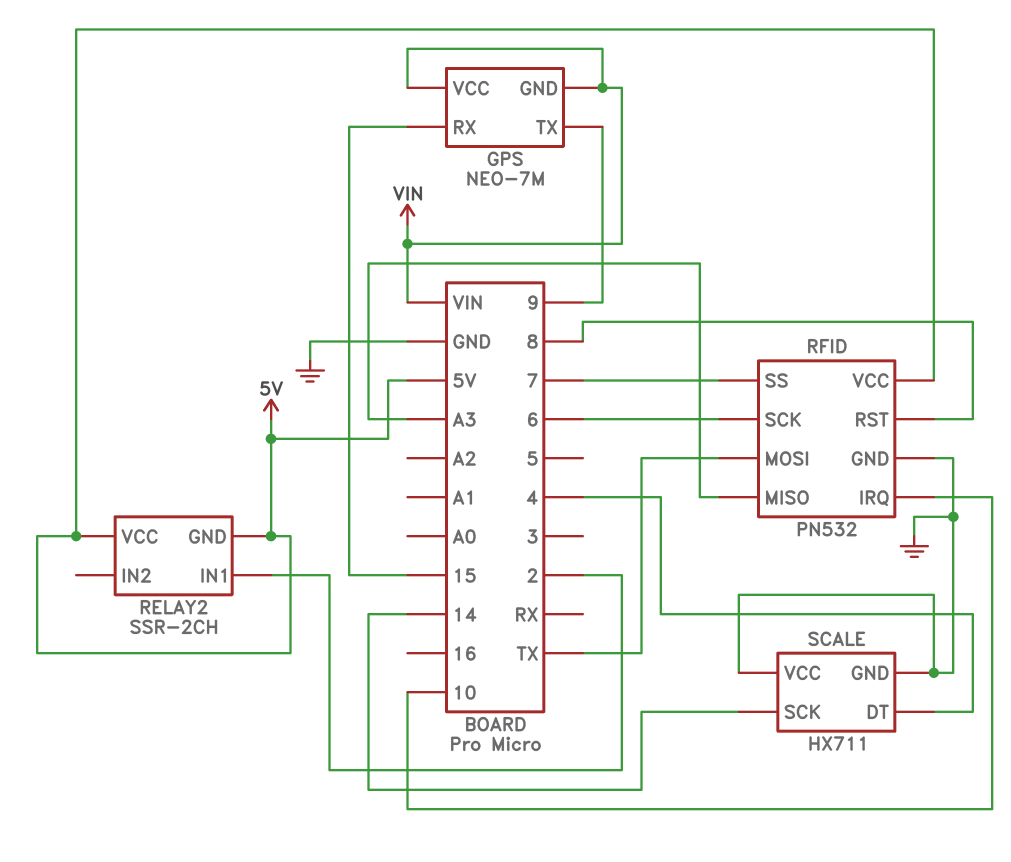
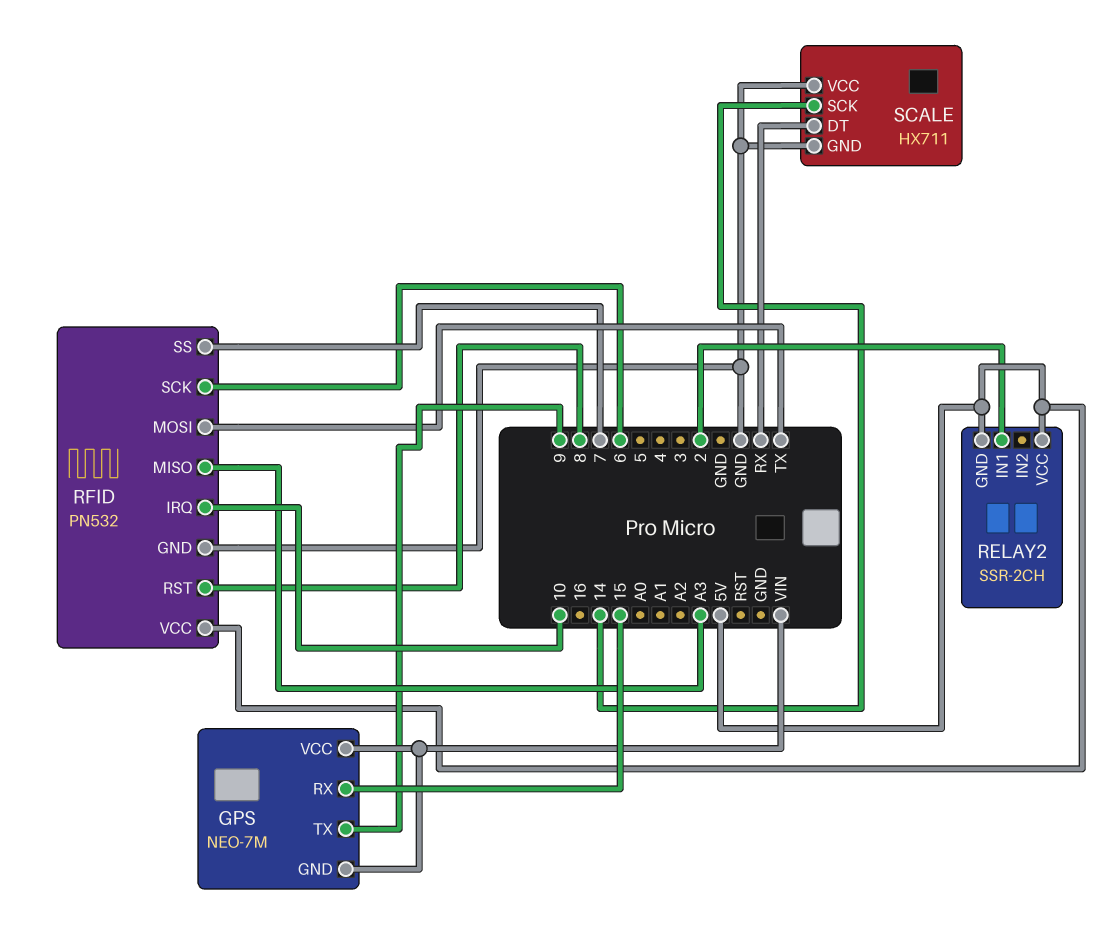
SCALE pin DT: 4 -> RX

